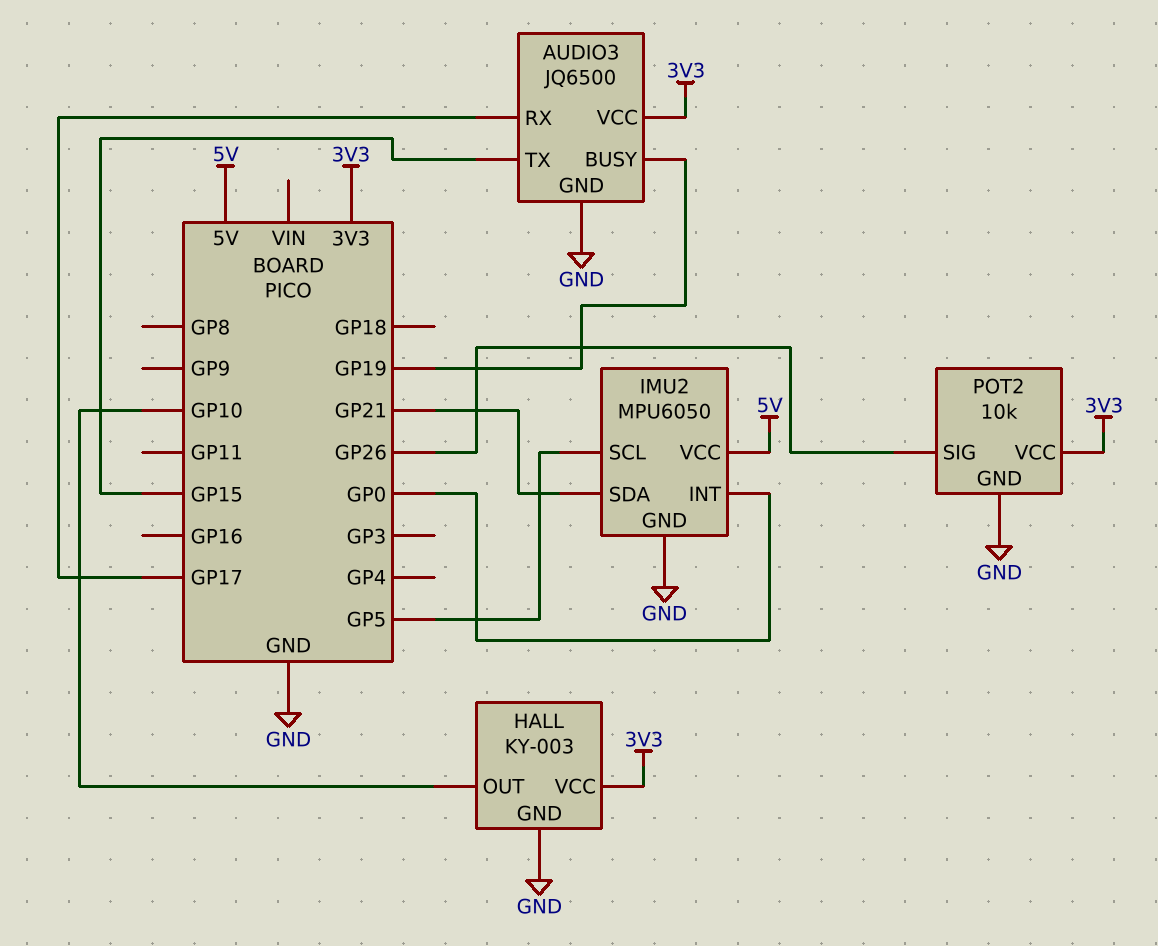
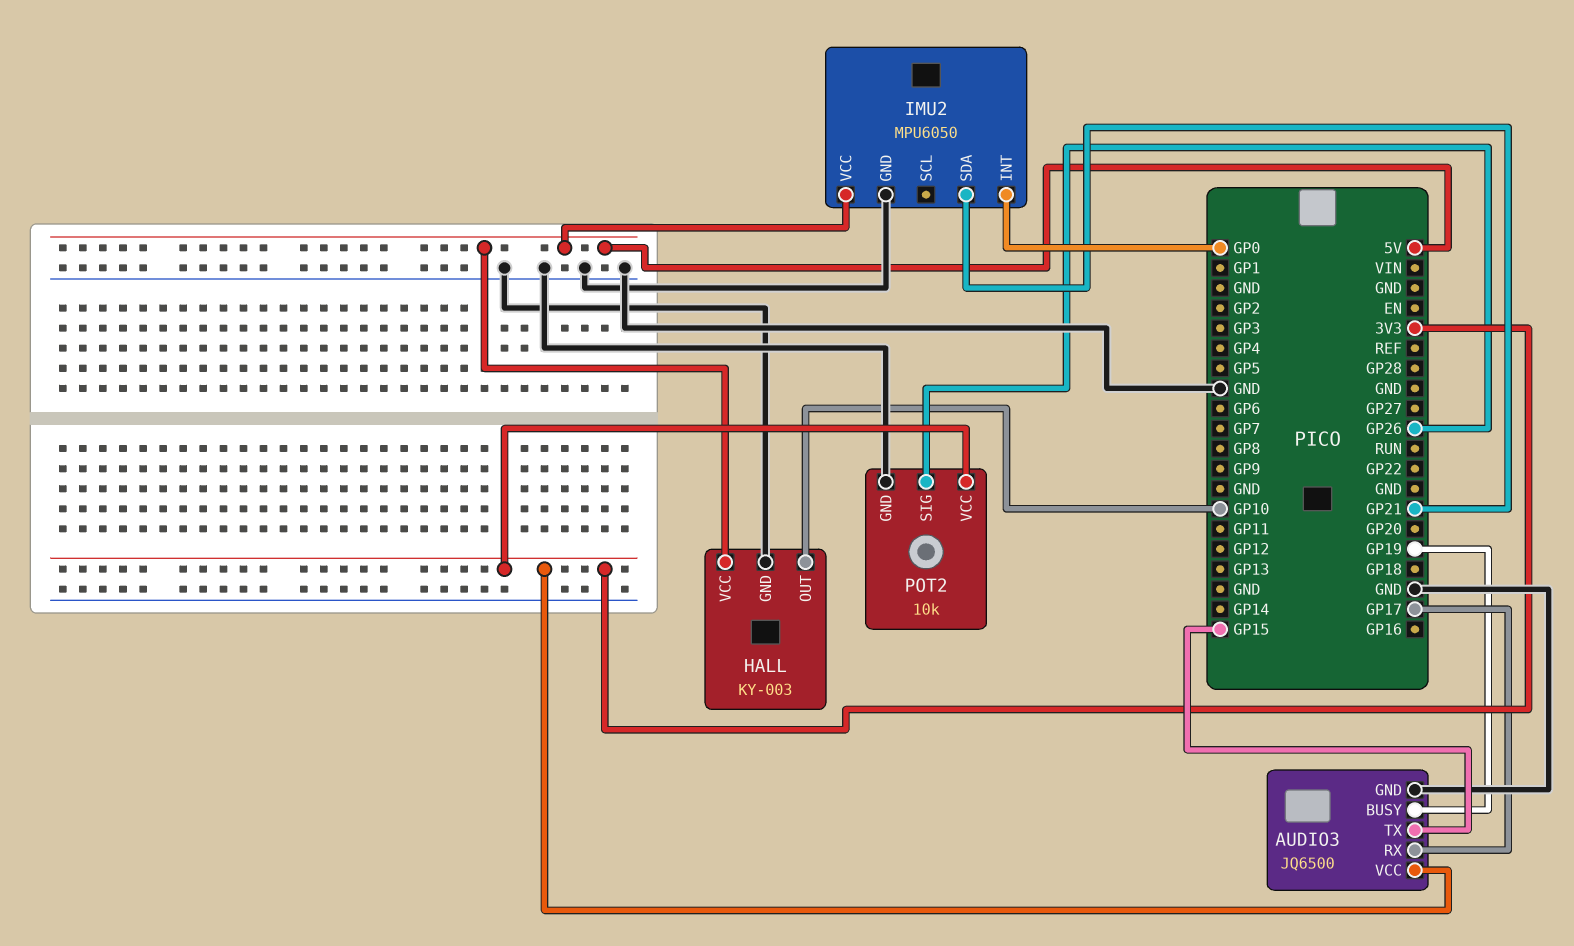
HALL pin VCC: 3V3 -> 5V
IMU2 pin SCL: GP5 -> none

